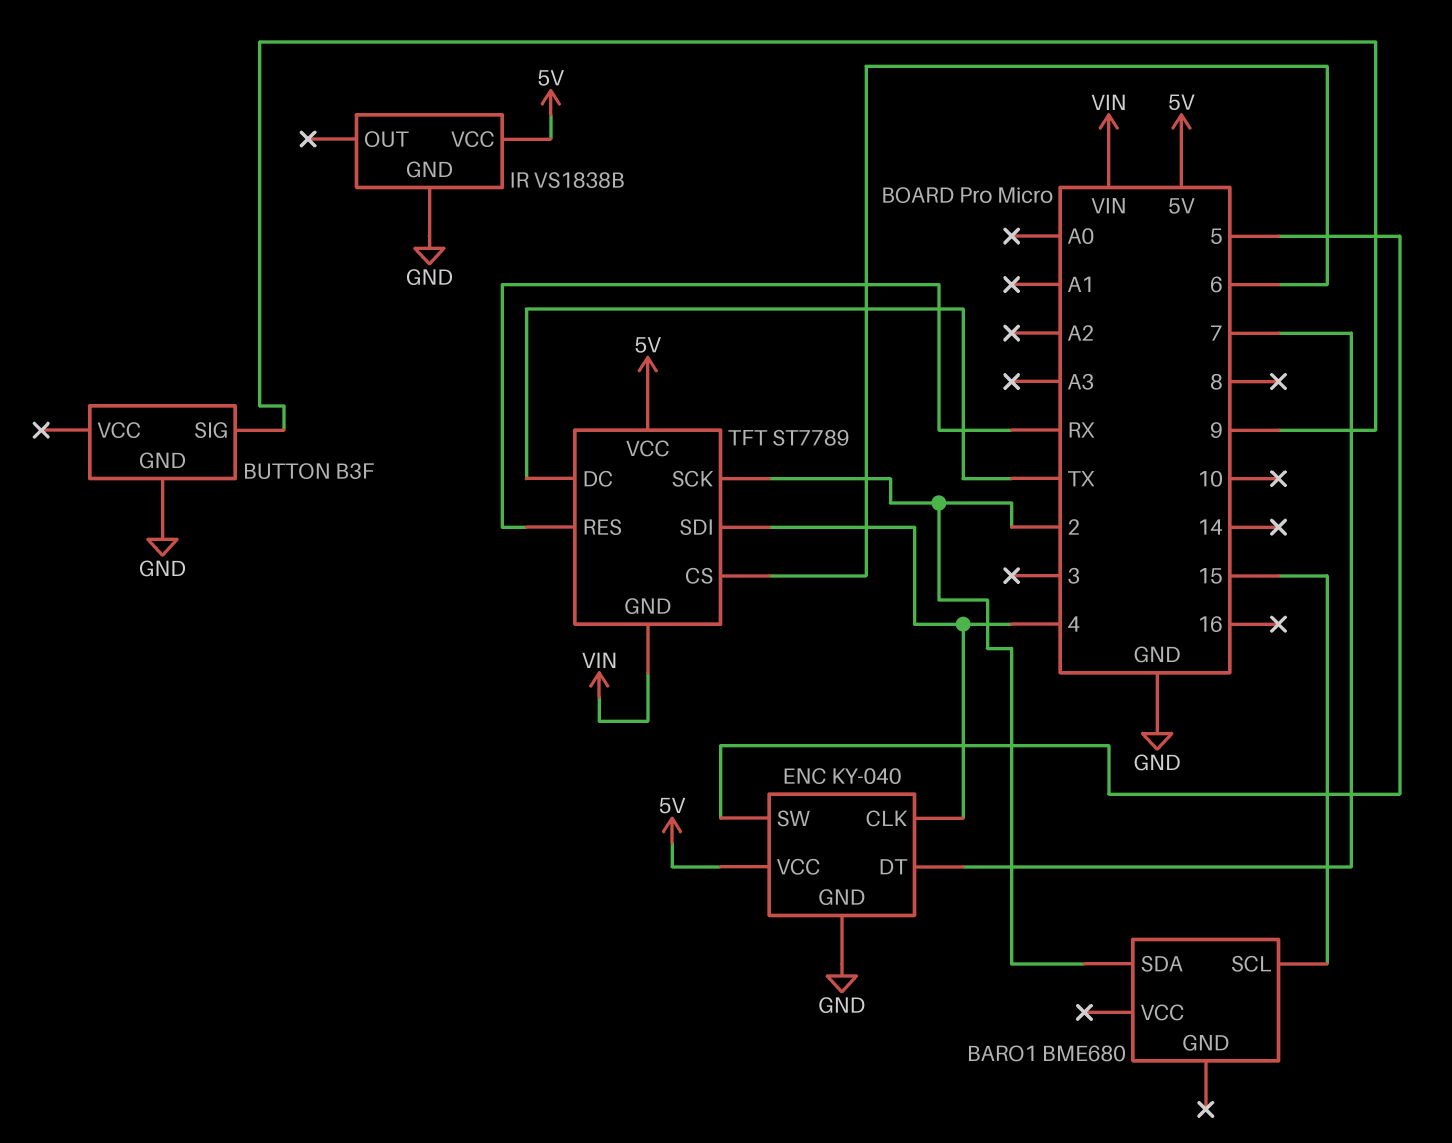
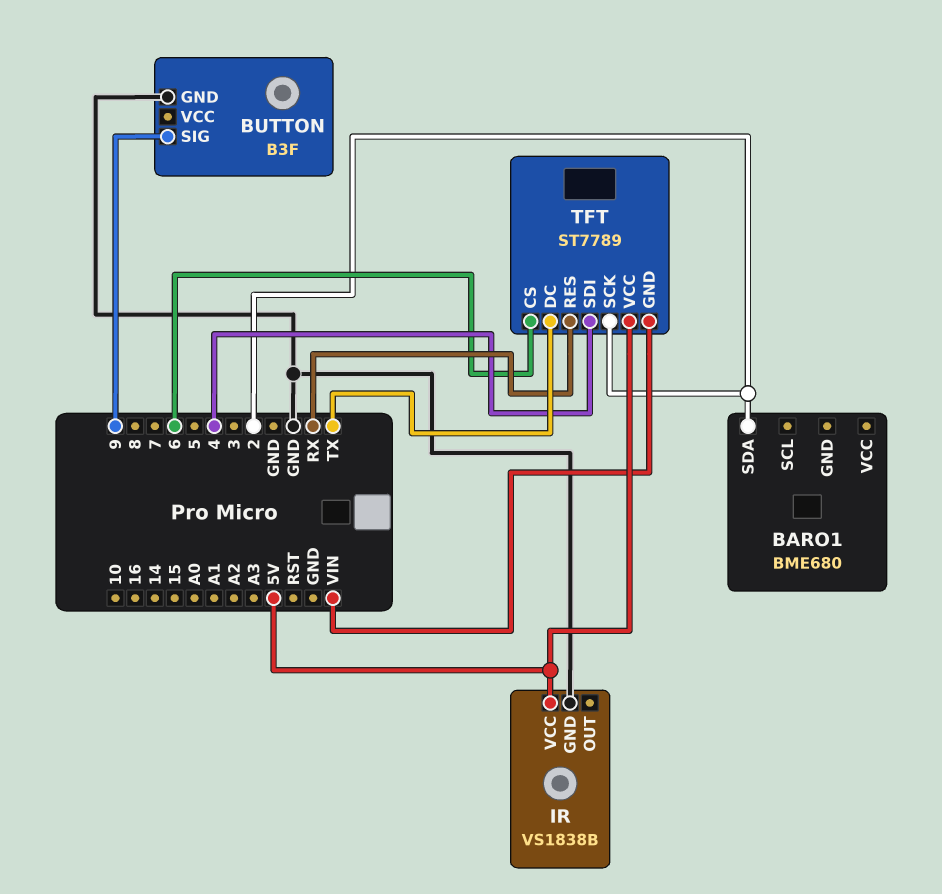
BARO1 pin SCL: 15 -> none
ENC: KY-040 -> none
ENC pin CLK: 4 -> none
ENC pin DT: 7 -> none
ENC pin GND: GND -> none
ENC pin SW: 5 -> none
ENC pin VCC: 5V -> none

